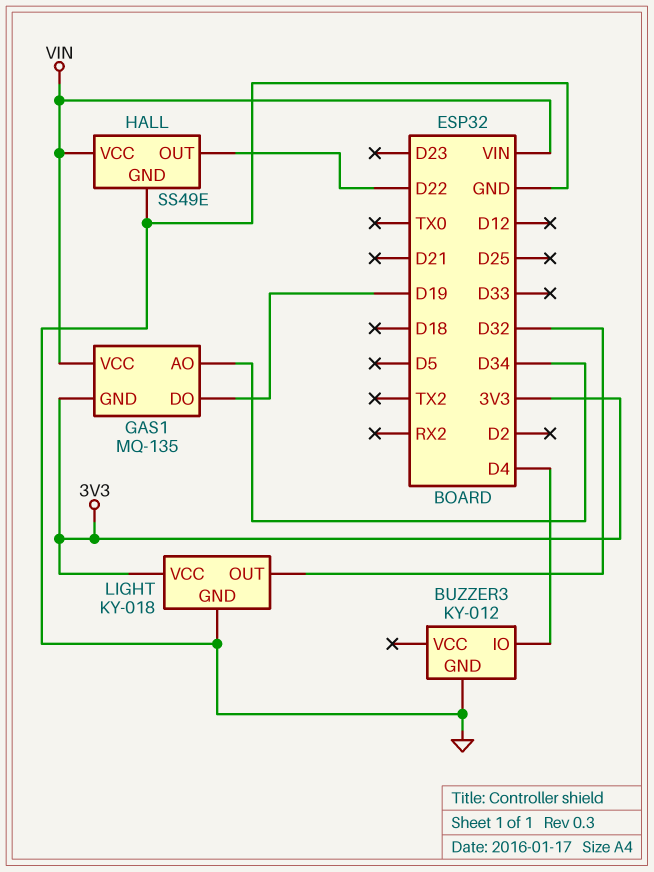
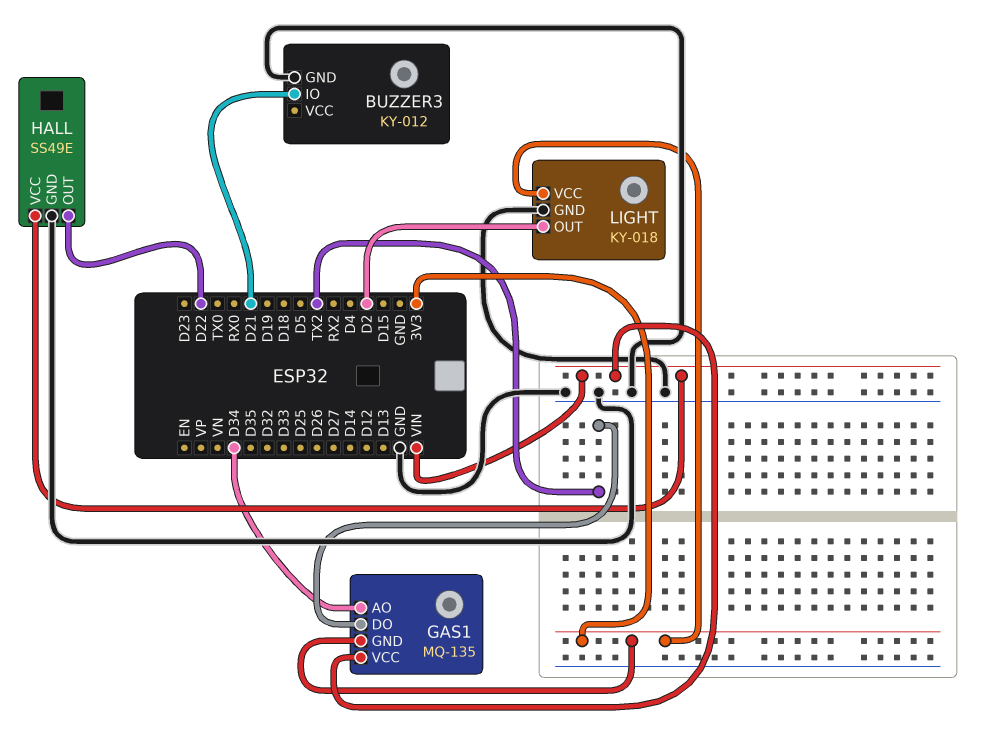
BUZZER3 pin IO: D4 -> D21
GAS1 pin DO: D19 -> TX2
LIGHT pin OUT: D32 -> D2

